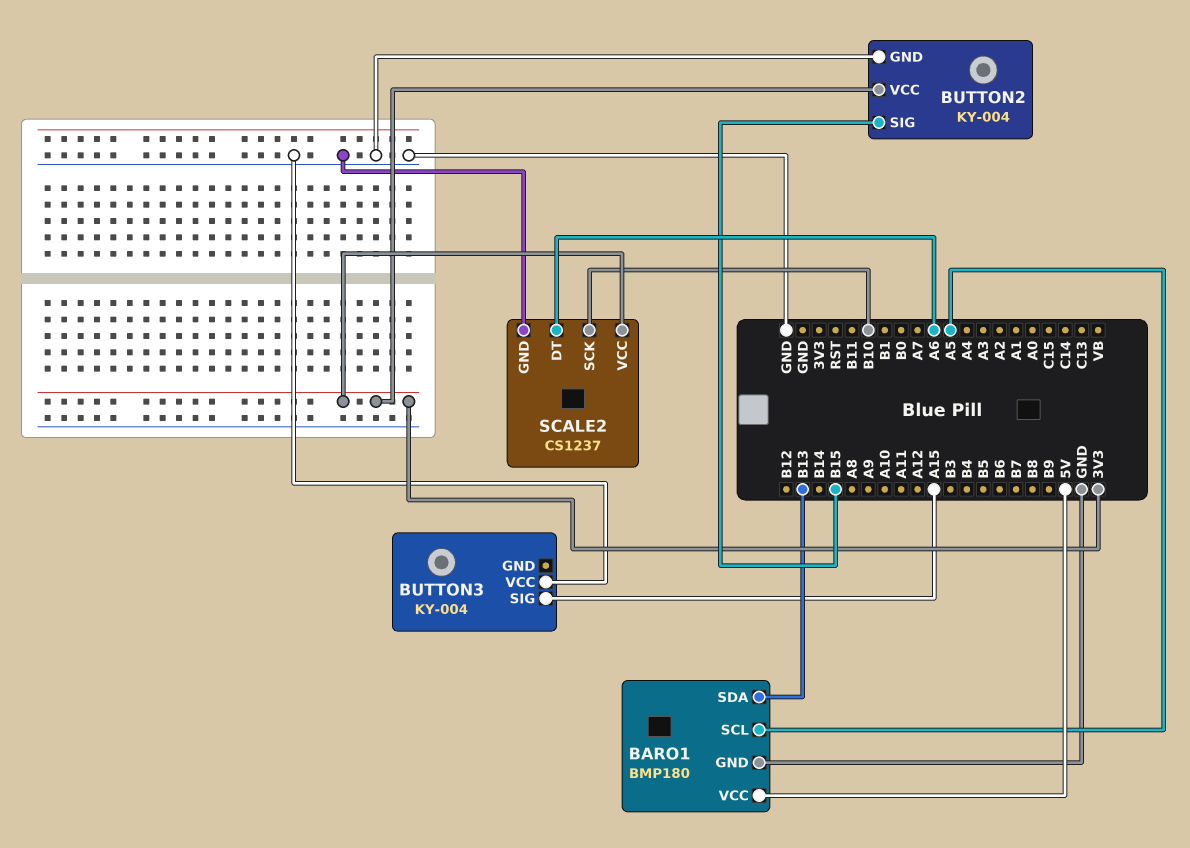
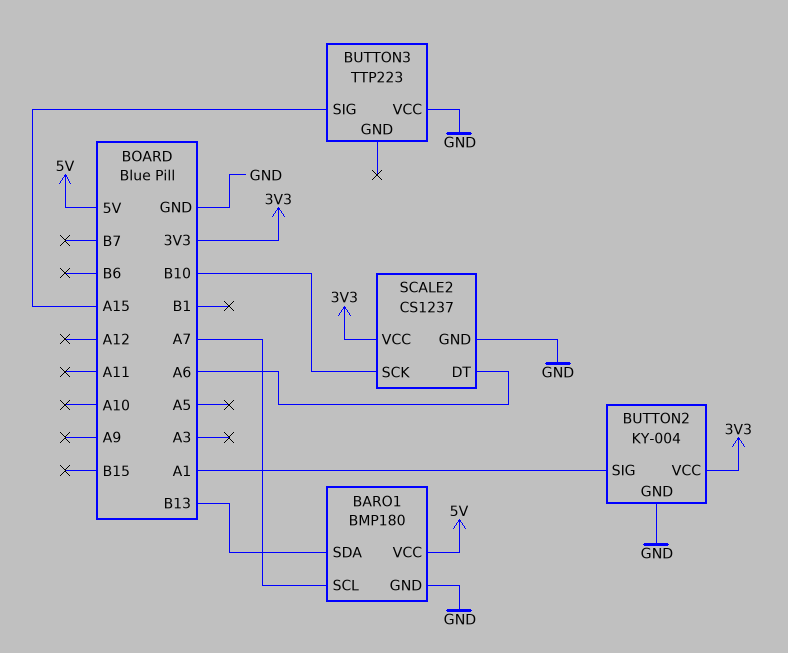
BARO1 pin SCL: A5 -> A7
BUTTON2 pin SIG: B15 -> A1
BUTTON3: KY-004 -> TTP223

